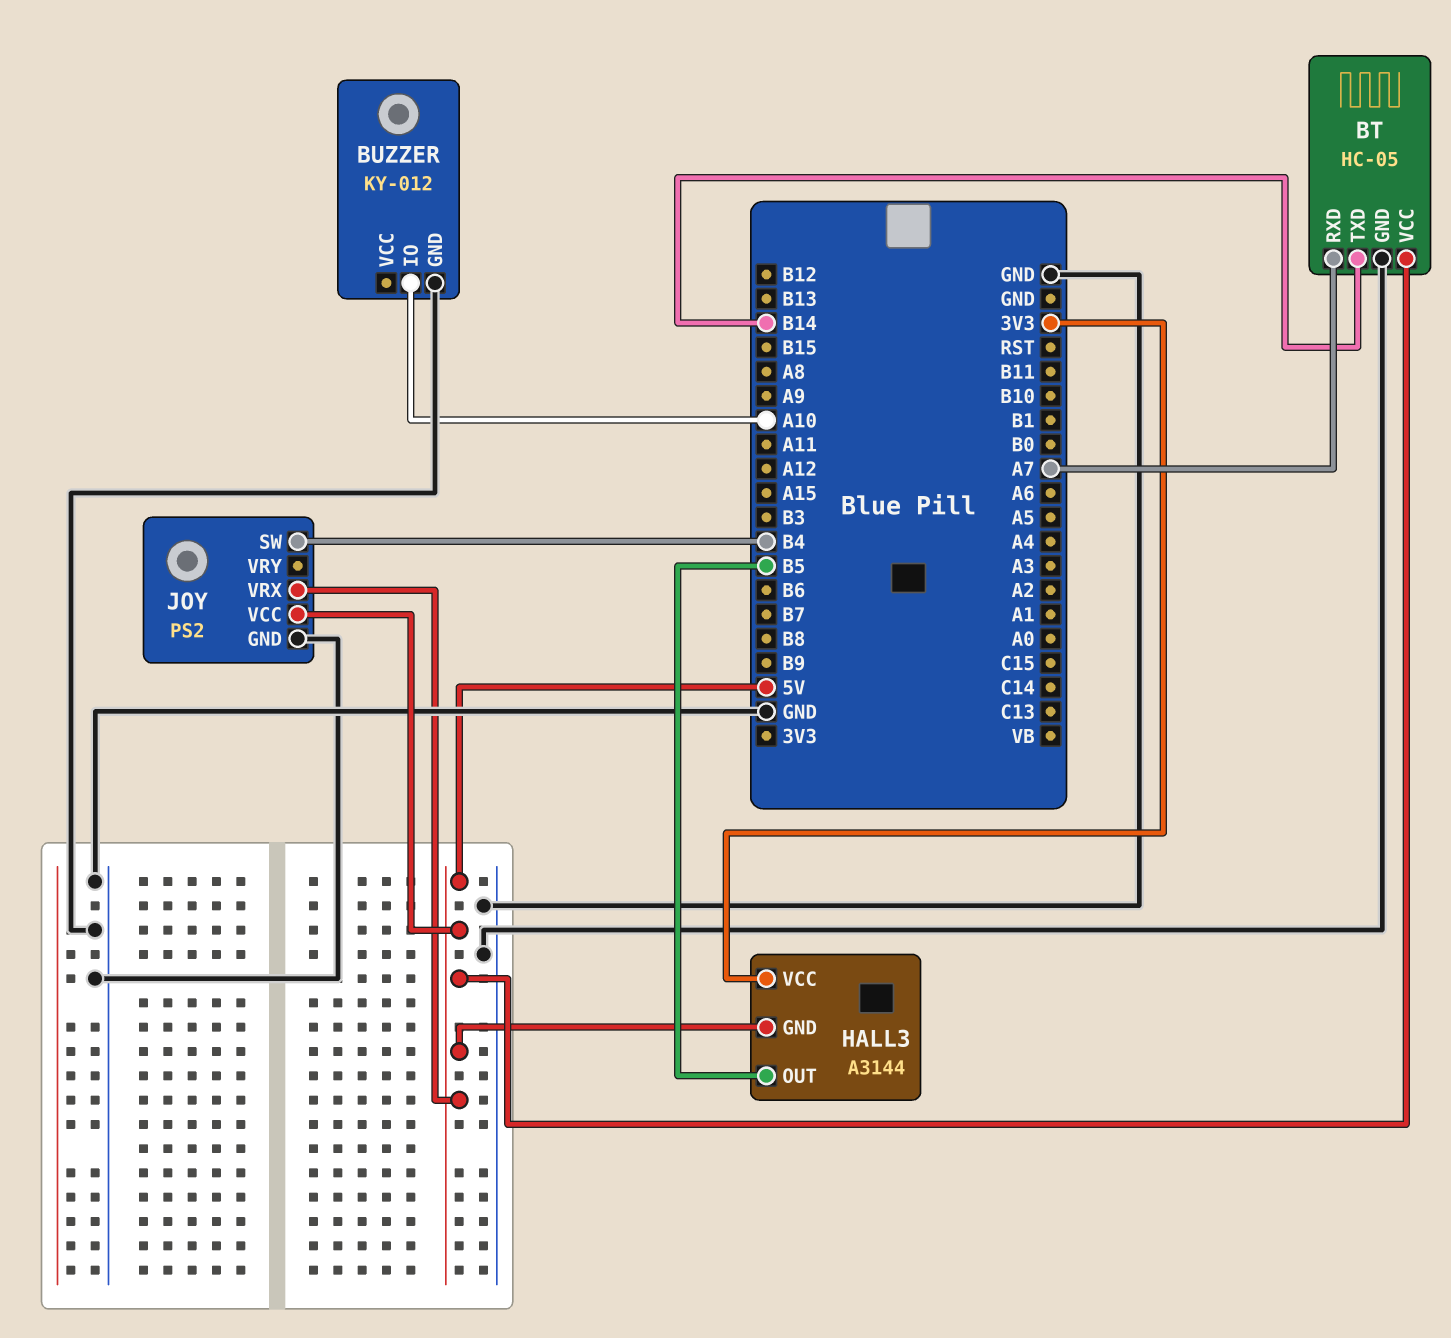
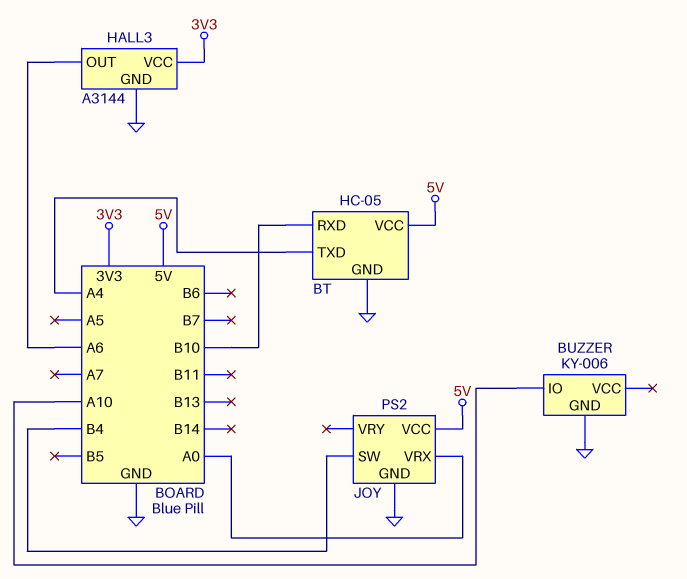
BT pin RXD: A7 -> B10
BT pin TXD: B14 -> A4
BUZZER: KY-012 -> KY-006
HALL3 pin GND: 5V -> GND
HALL3 pin OUT: B5 -> A6
JOY pin VRX: 5V -> A0

